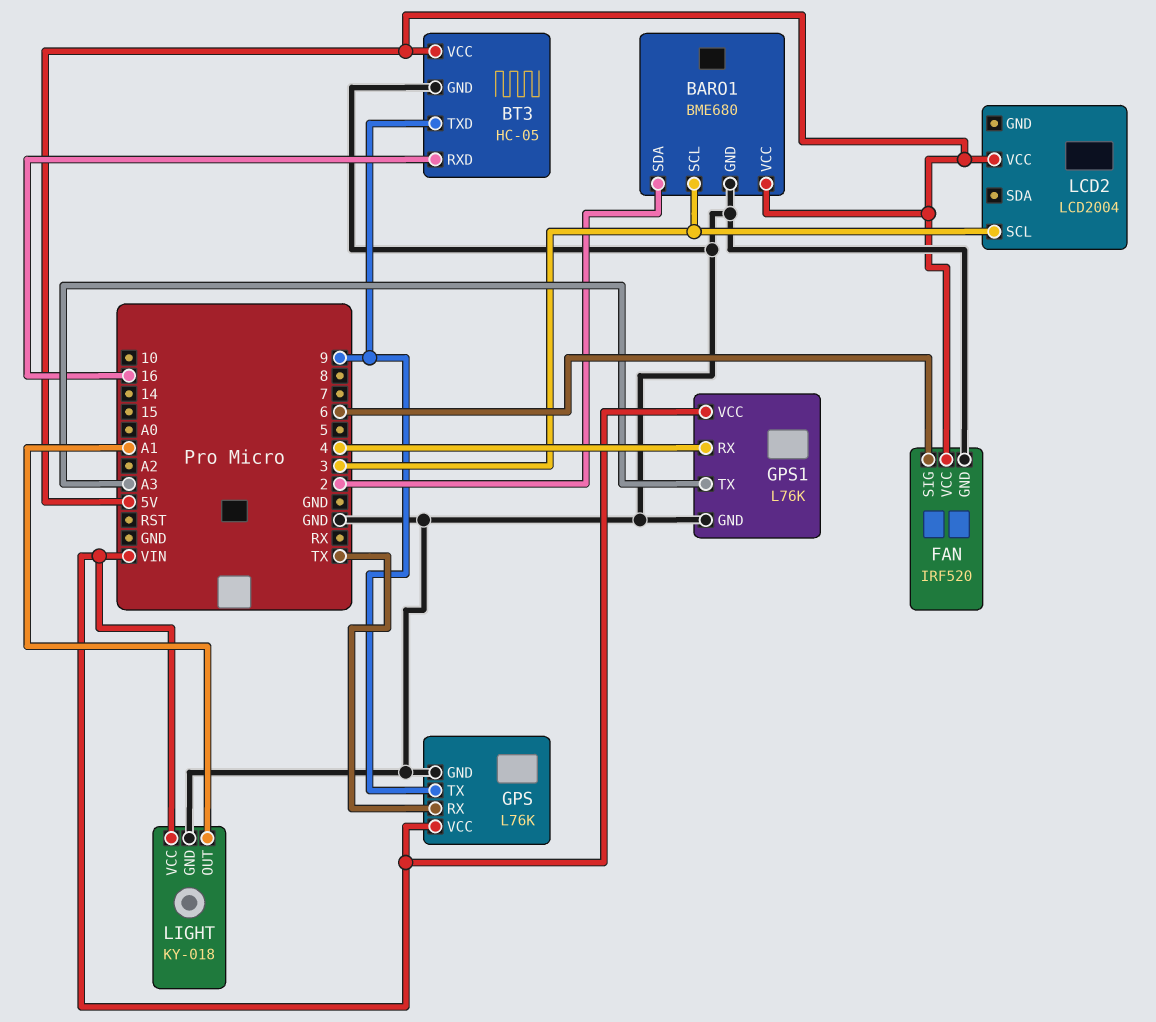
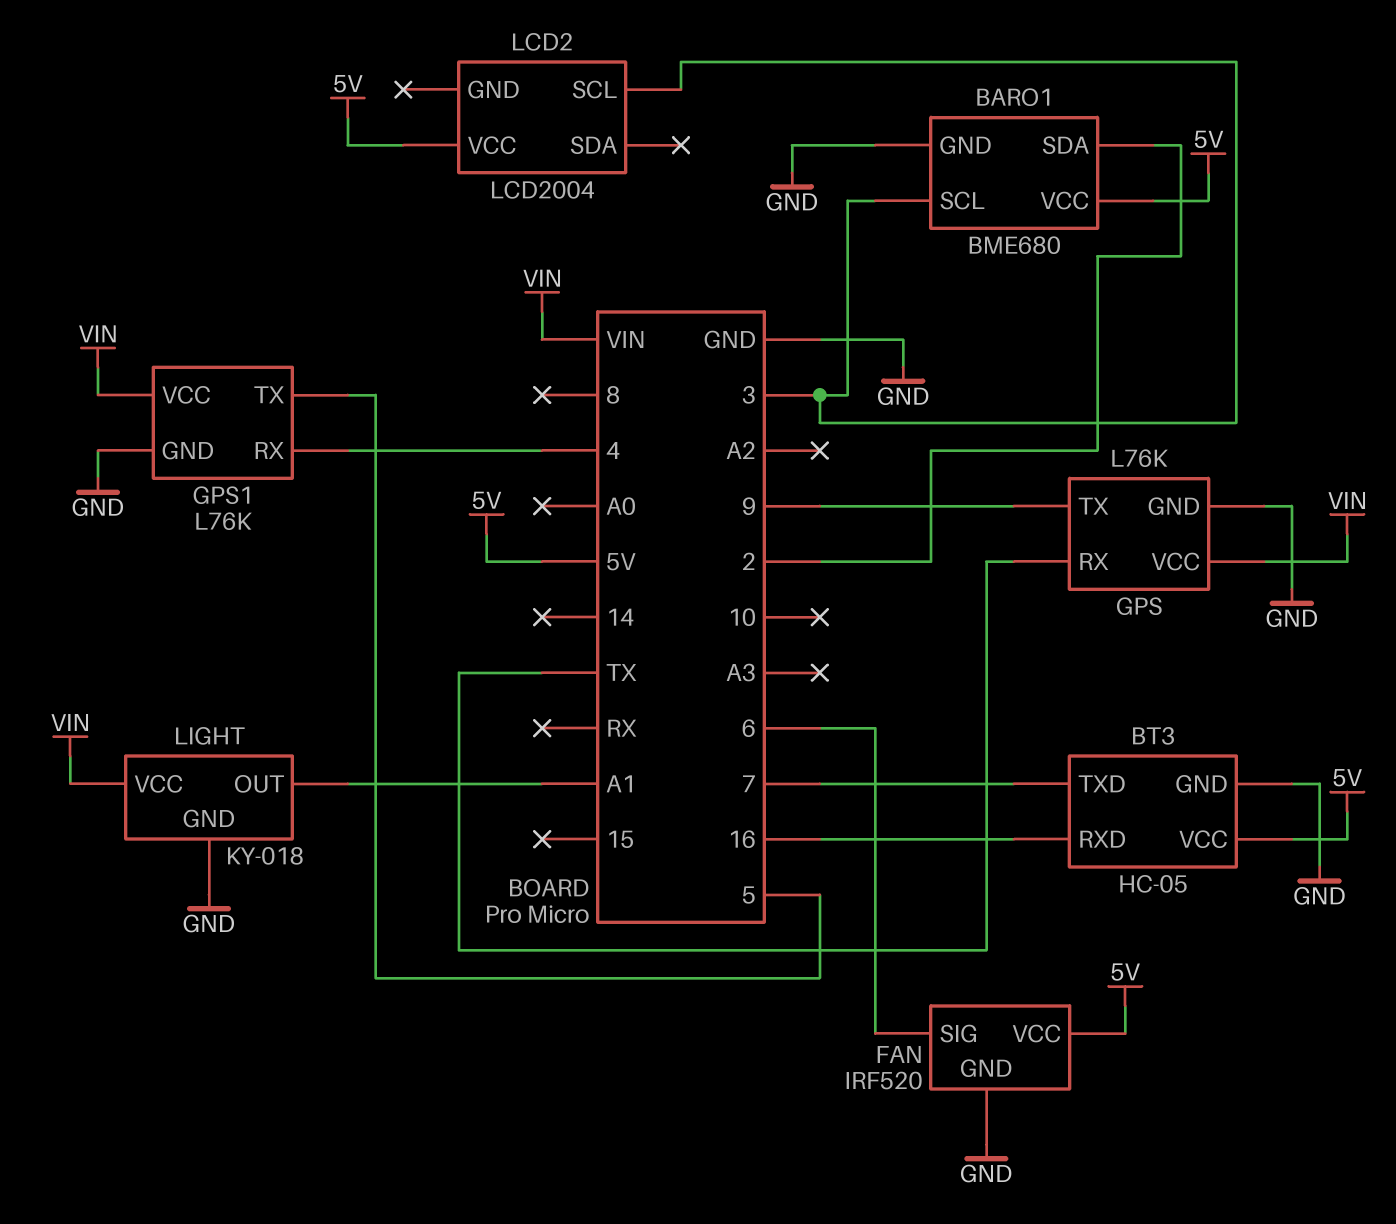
BT3 pin TXD: 9 -> 7
GPS1 pin TX: A3 -> 5

